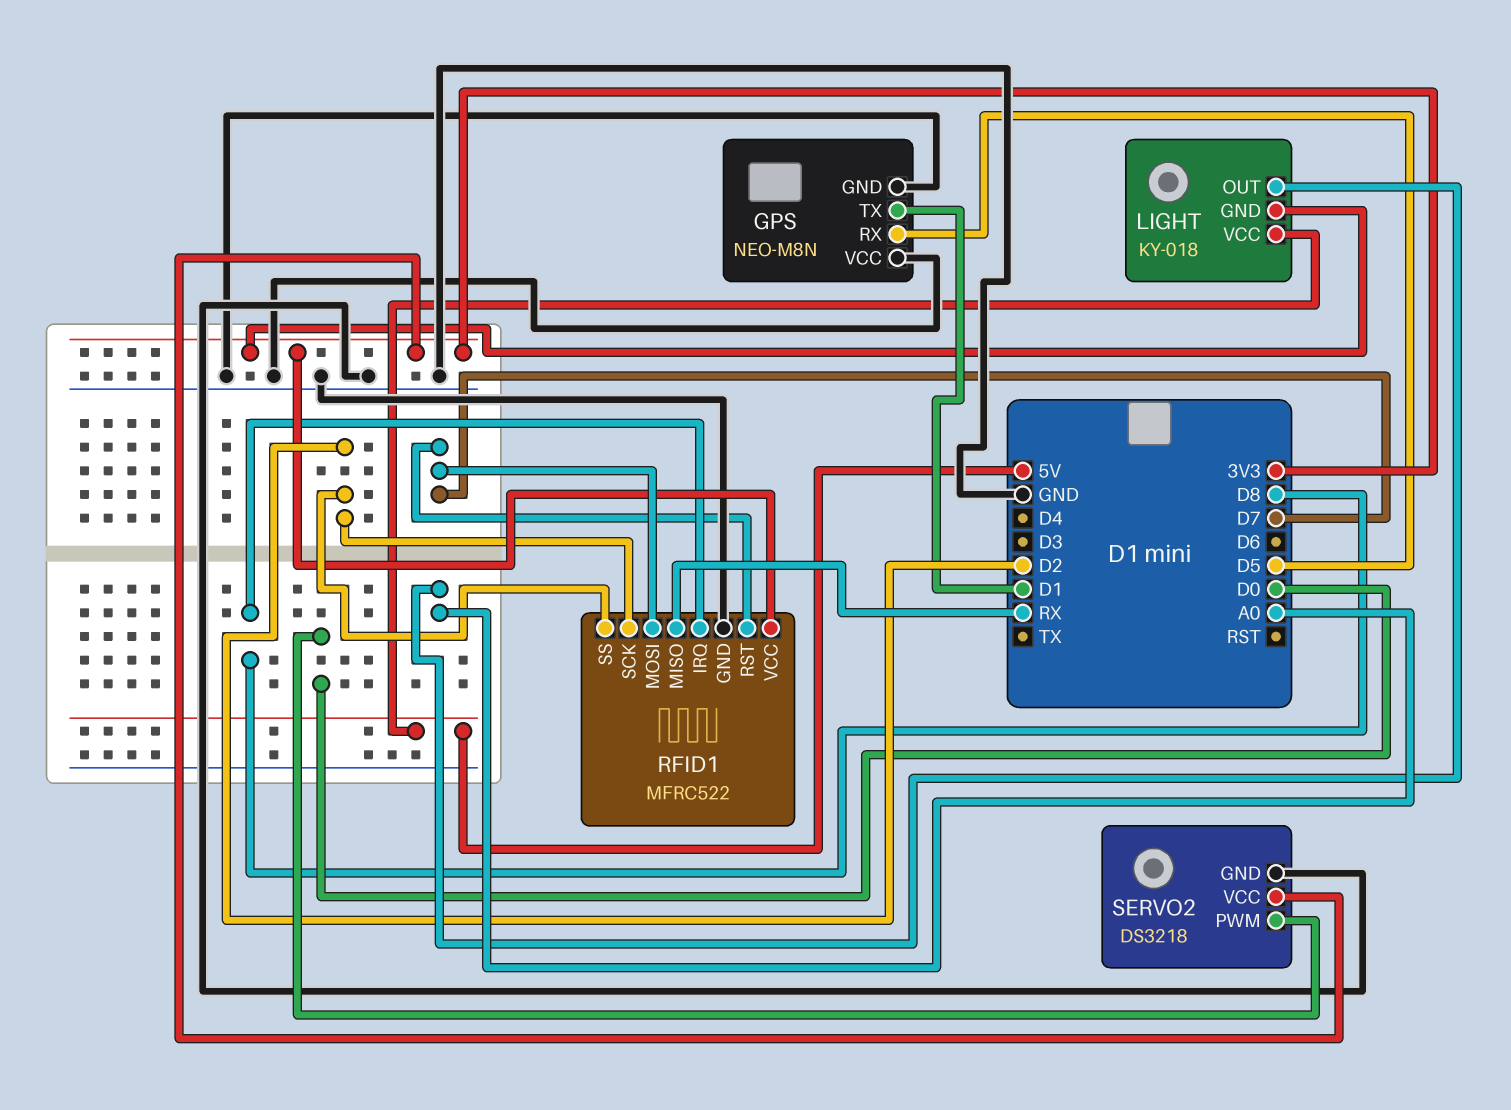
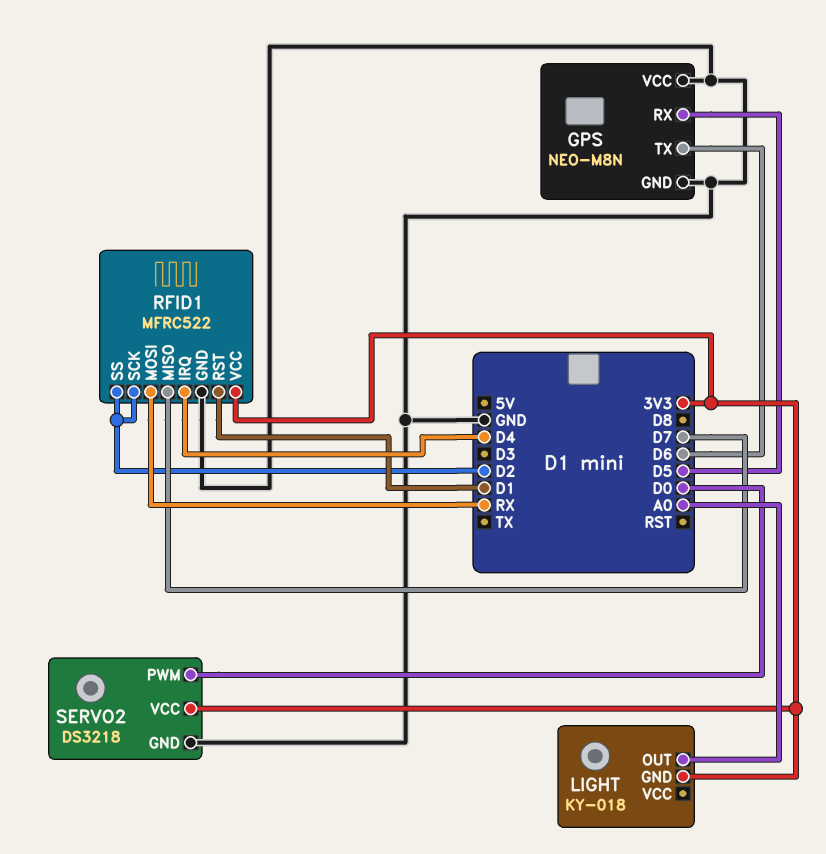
GPS pin TX: D1 -> D6
LIGHT pin VCC: 5V -> none
RFID1 pin IRQ: D8 -> D4
RFID1 pin MISO: RX -> D7
RFID1 pin MOSI: D7 -> RX
RFID1 pin RST: D7 -> D1

